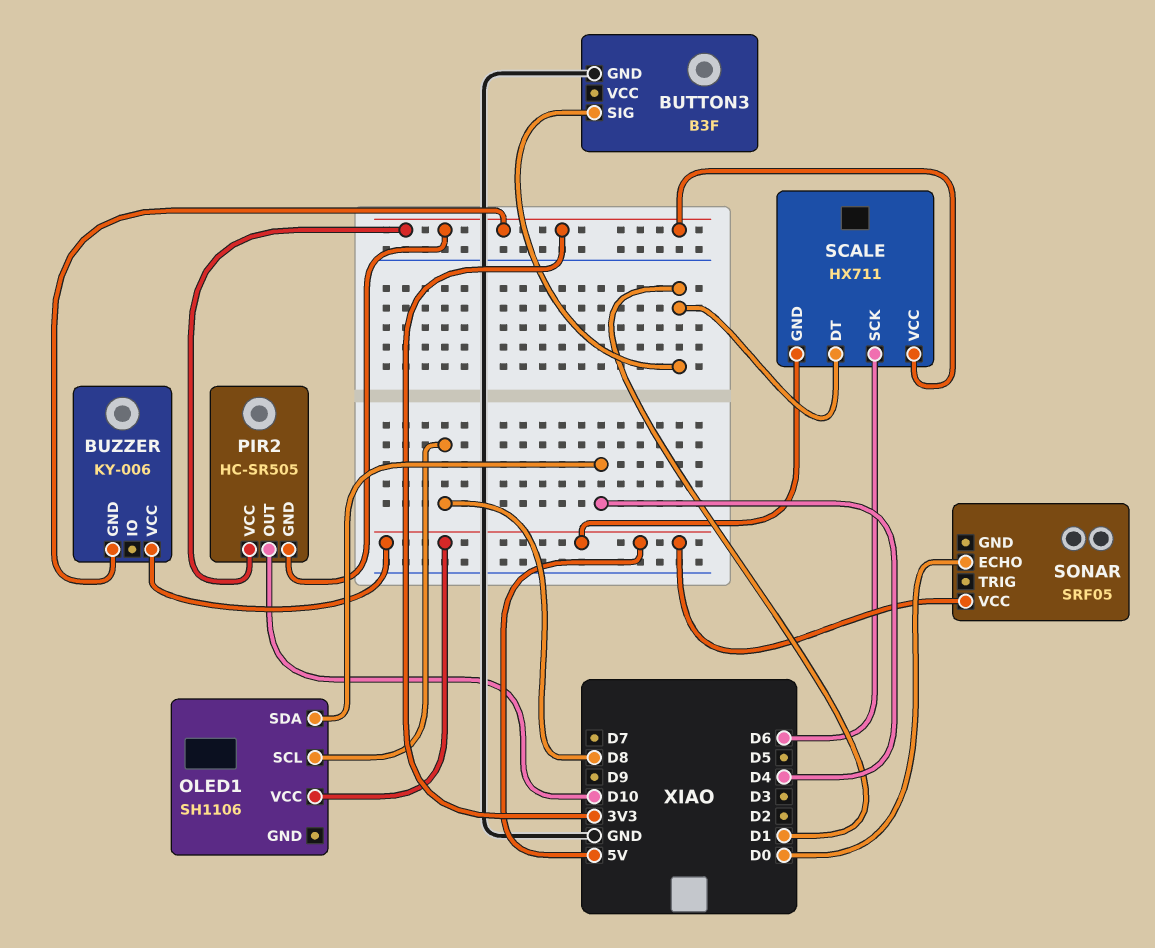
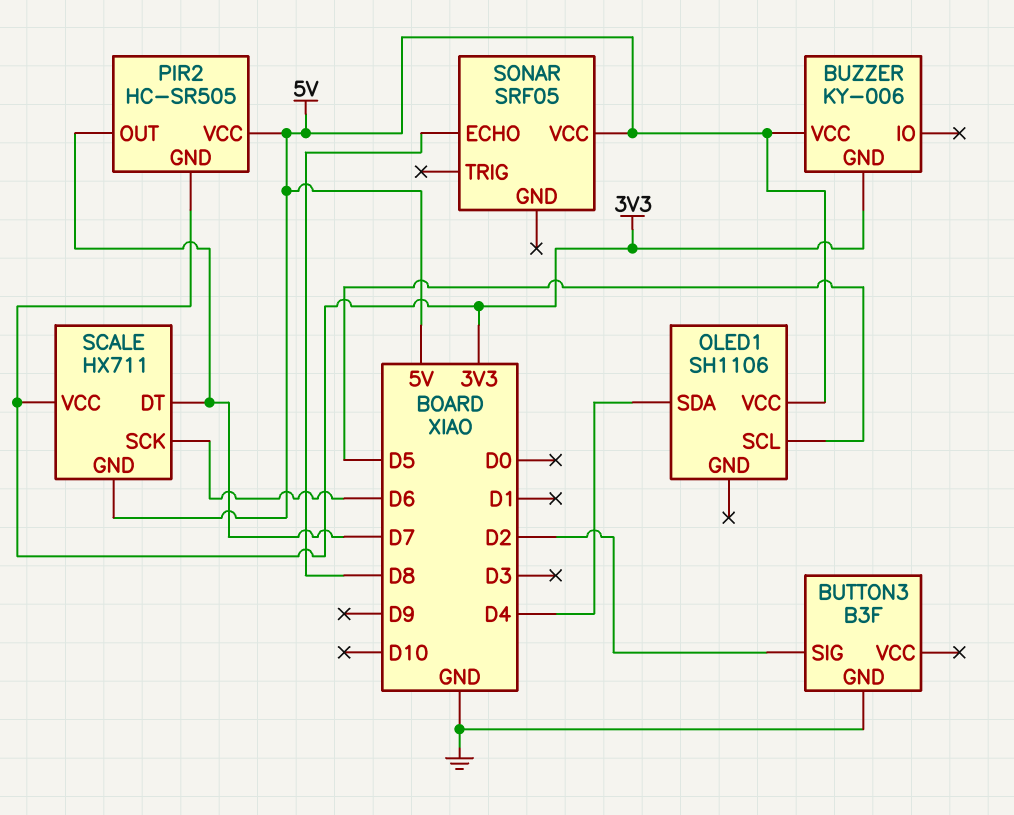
BUTTON3 pin SIG: D1 -> D2
OLED1 pin SCL: D8 -> D5
PIR2 pin OUT: D10 -> D7
PIR2 pin VCC: 3V3 -> 5V
SCALE pin DT: D1 -> D7
SONAR pin ECHO: D0 -> D8

